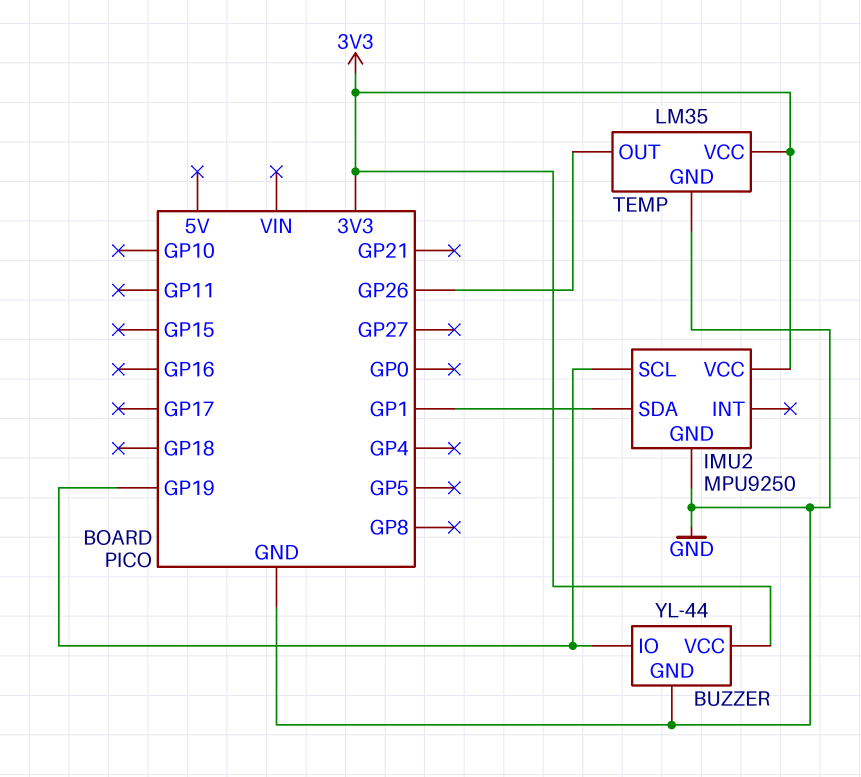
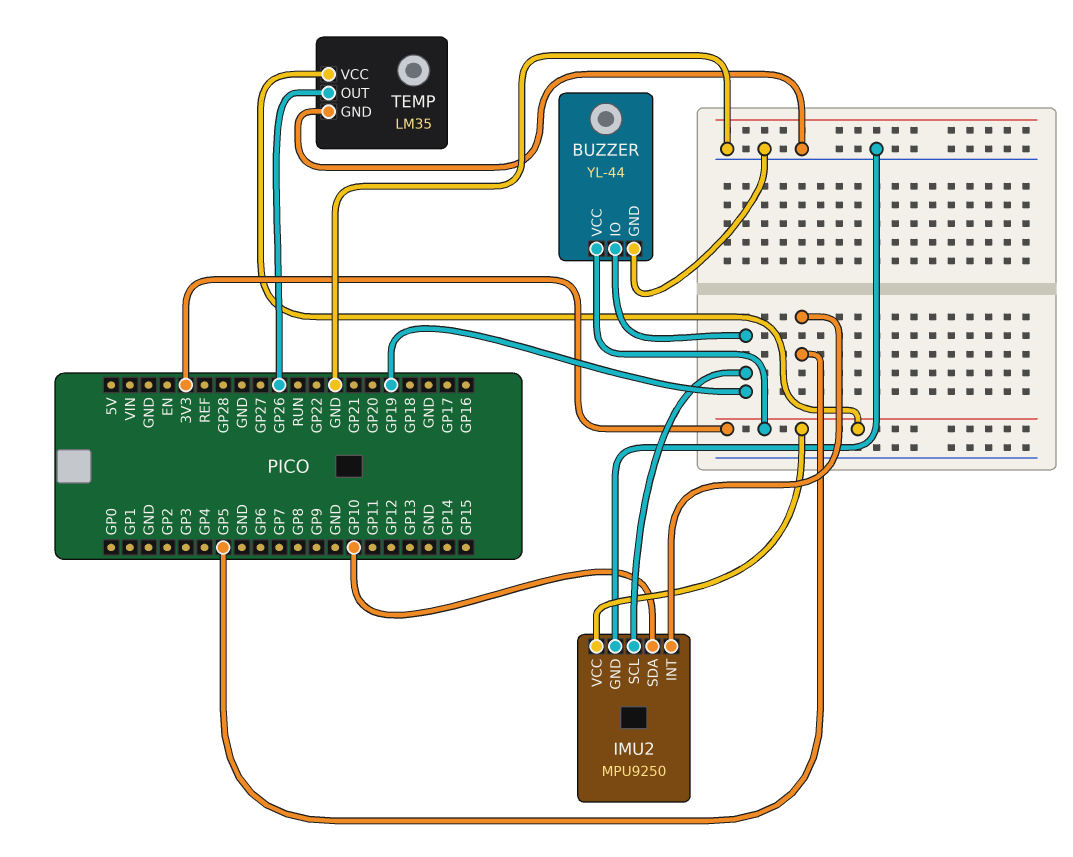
IMU2 pin INT: none -> GP5
IMU2 pin SDA: GP1 -> GP10

